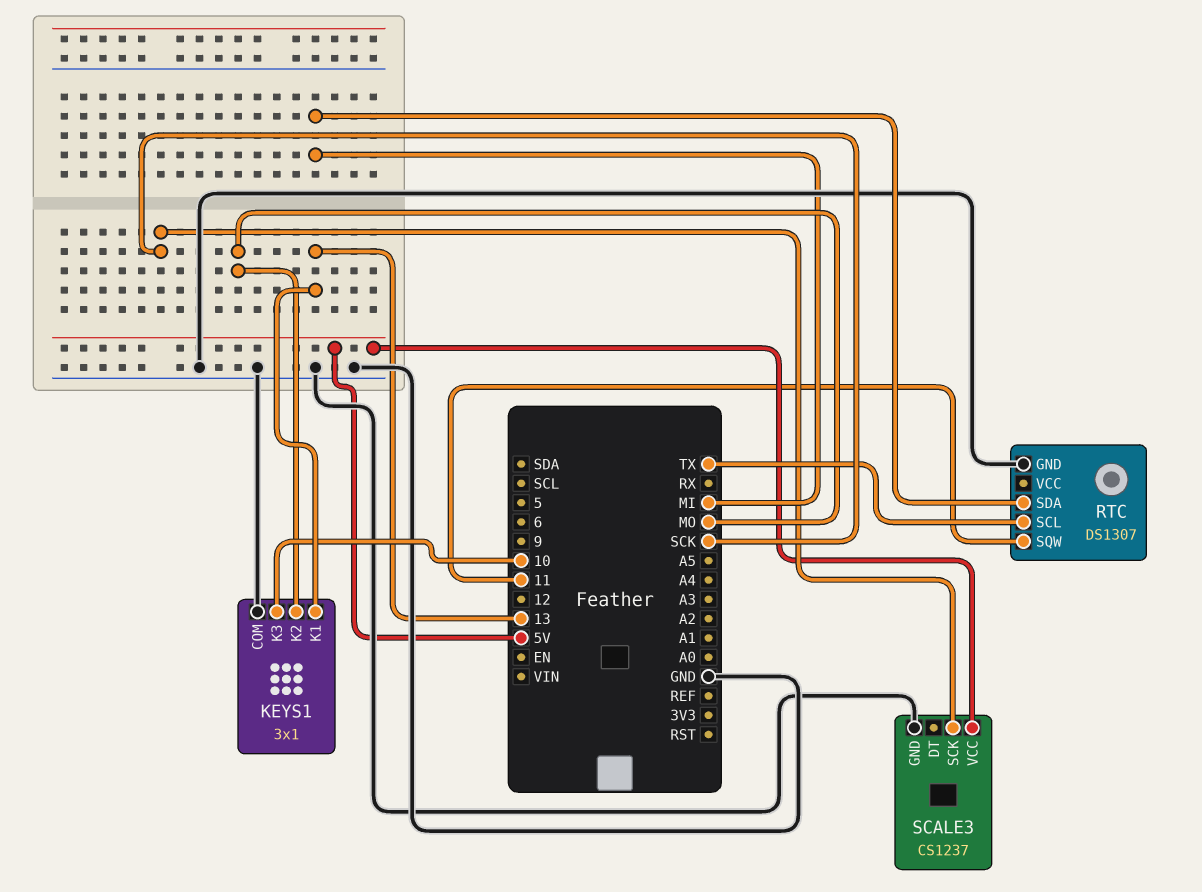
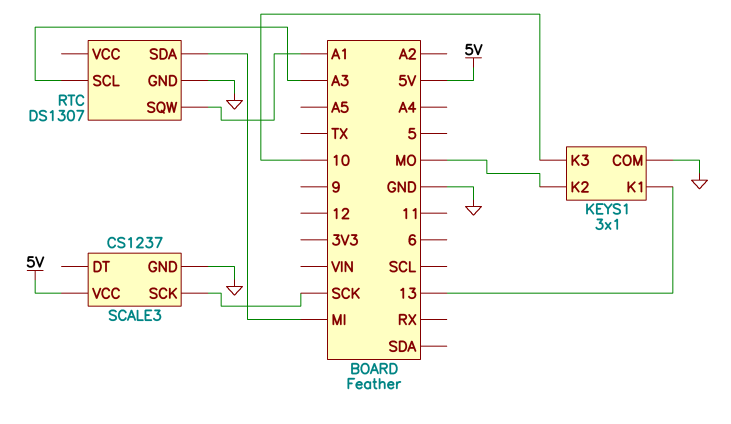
RTC pin SCL: TX -> A3
RTC pin SQW: 11 -> A1

